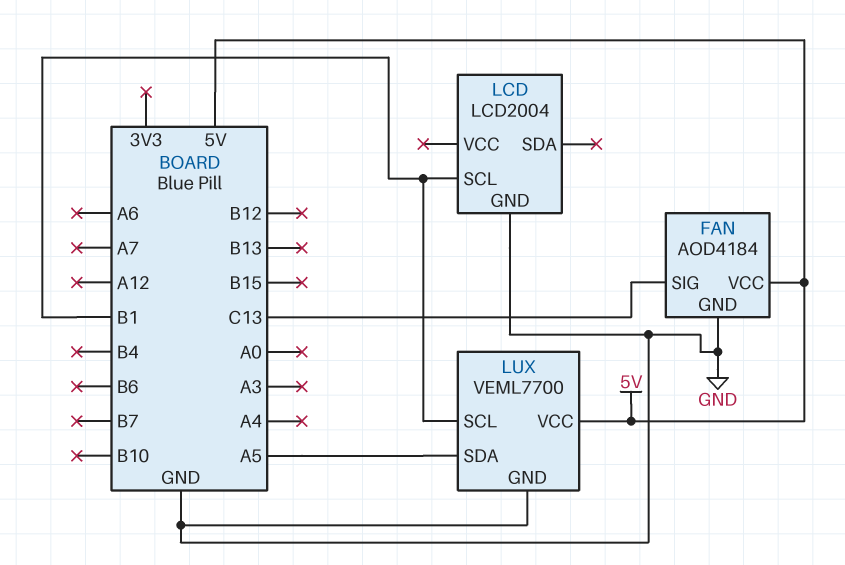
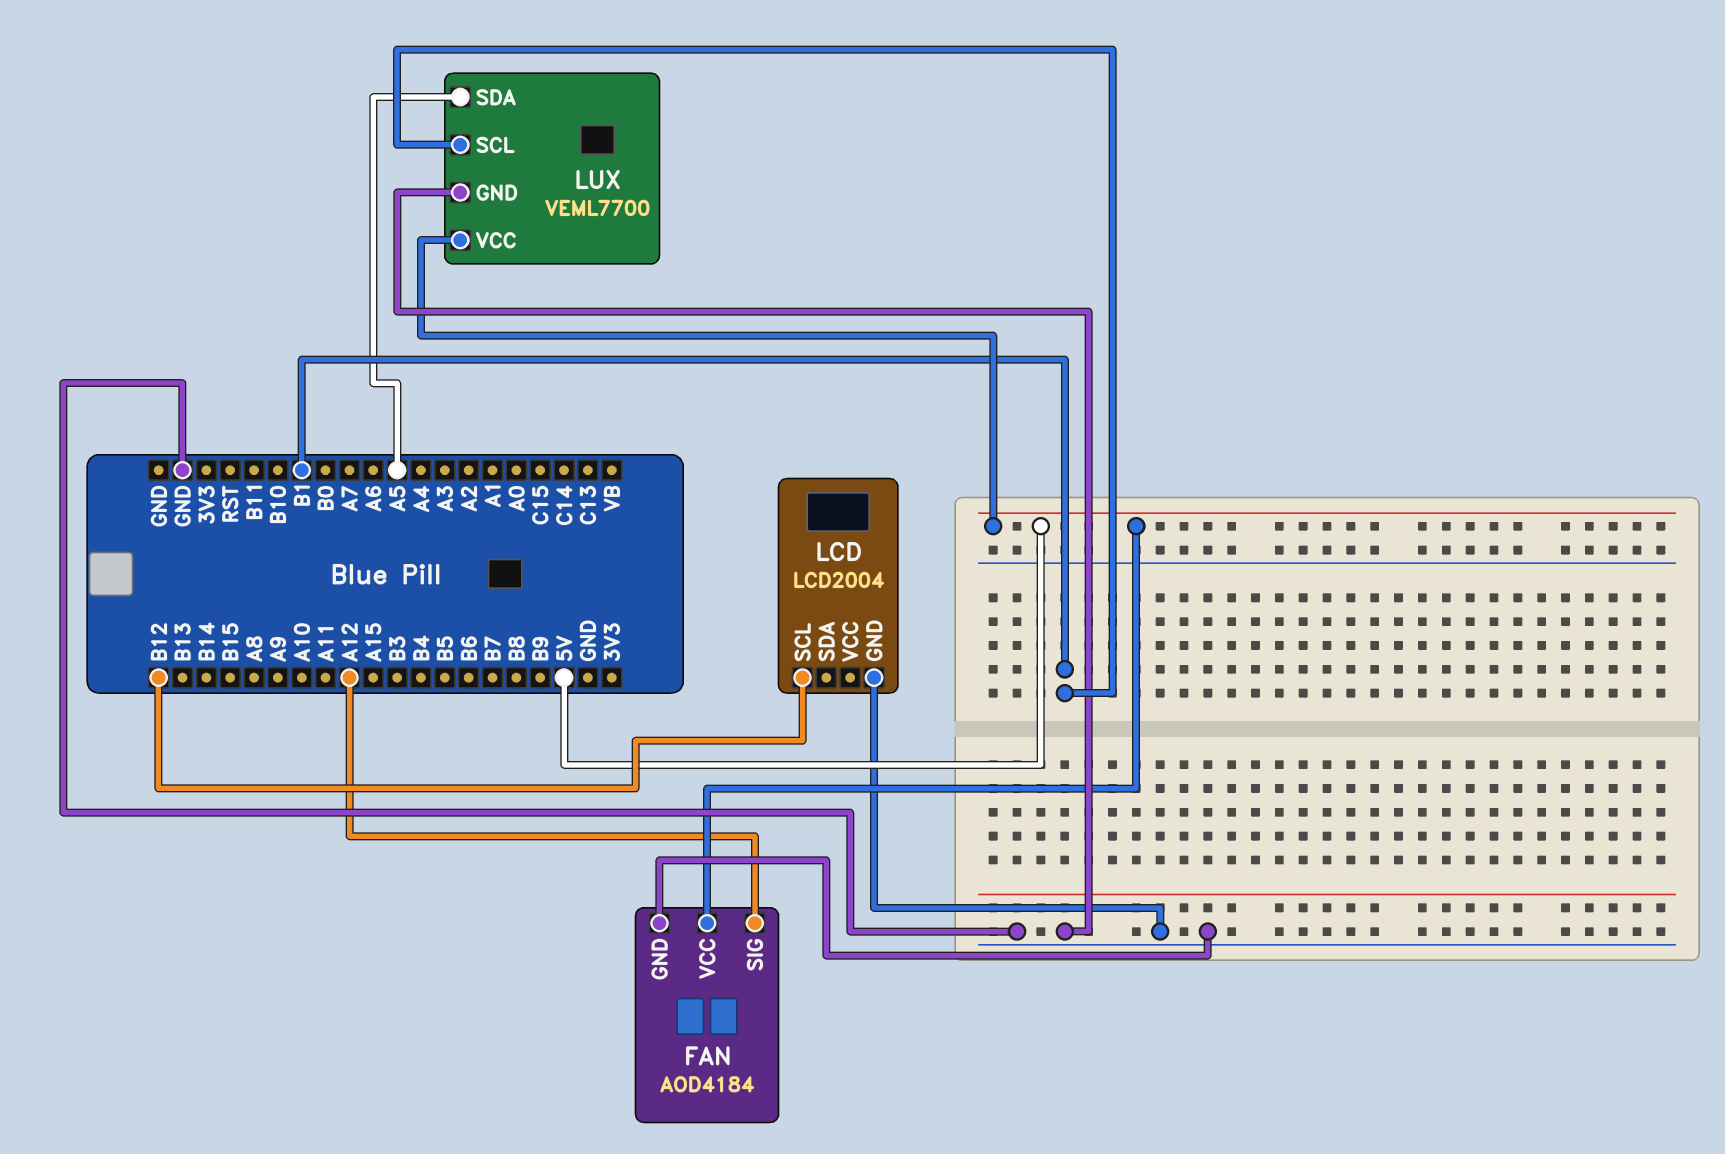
FAN pin SIG: C13 -> A12
LCD pin SCL: B1 -> B12

